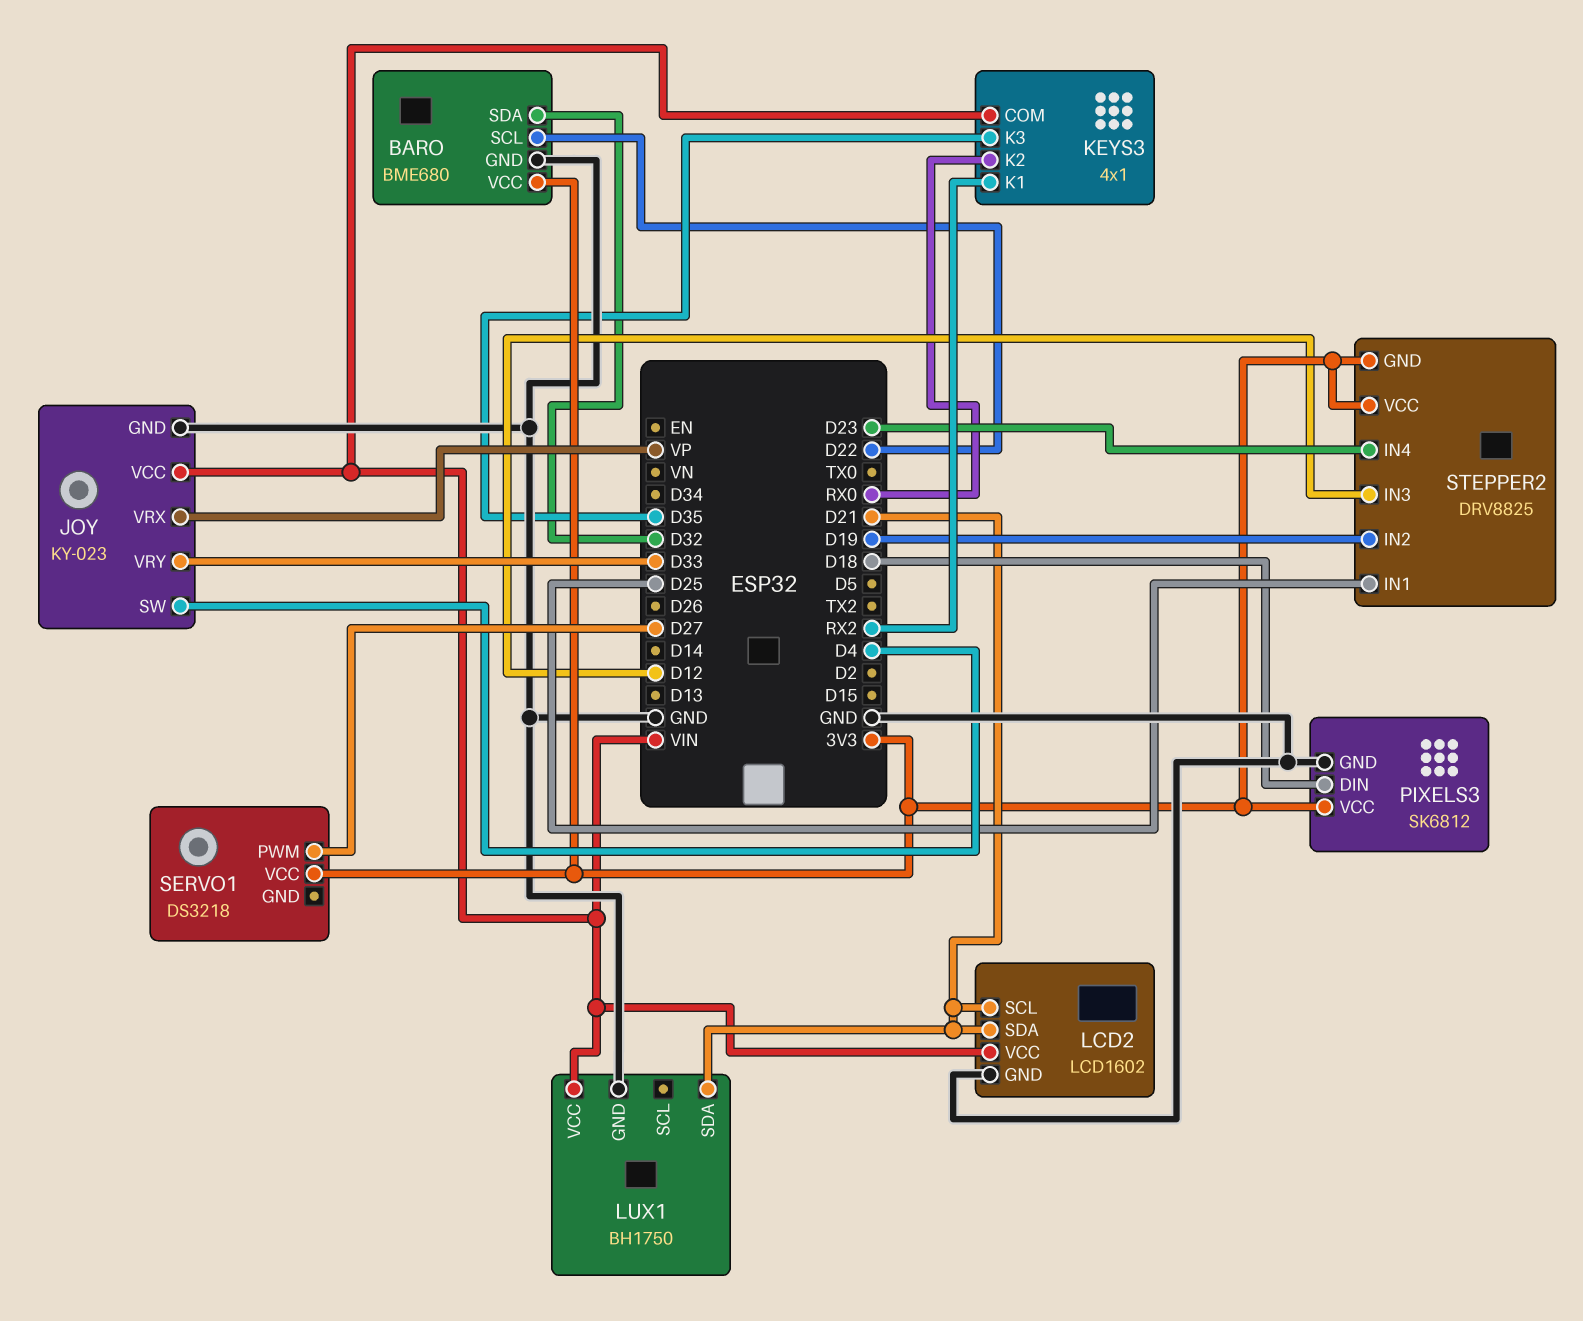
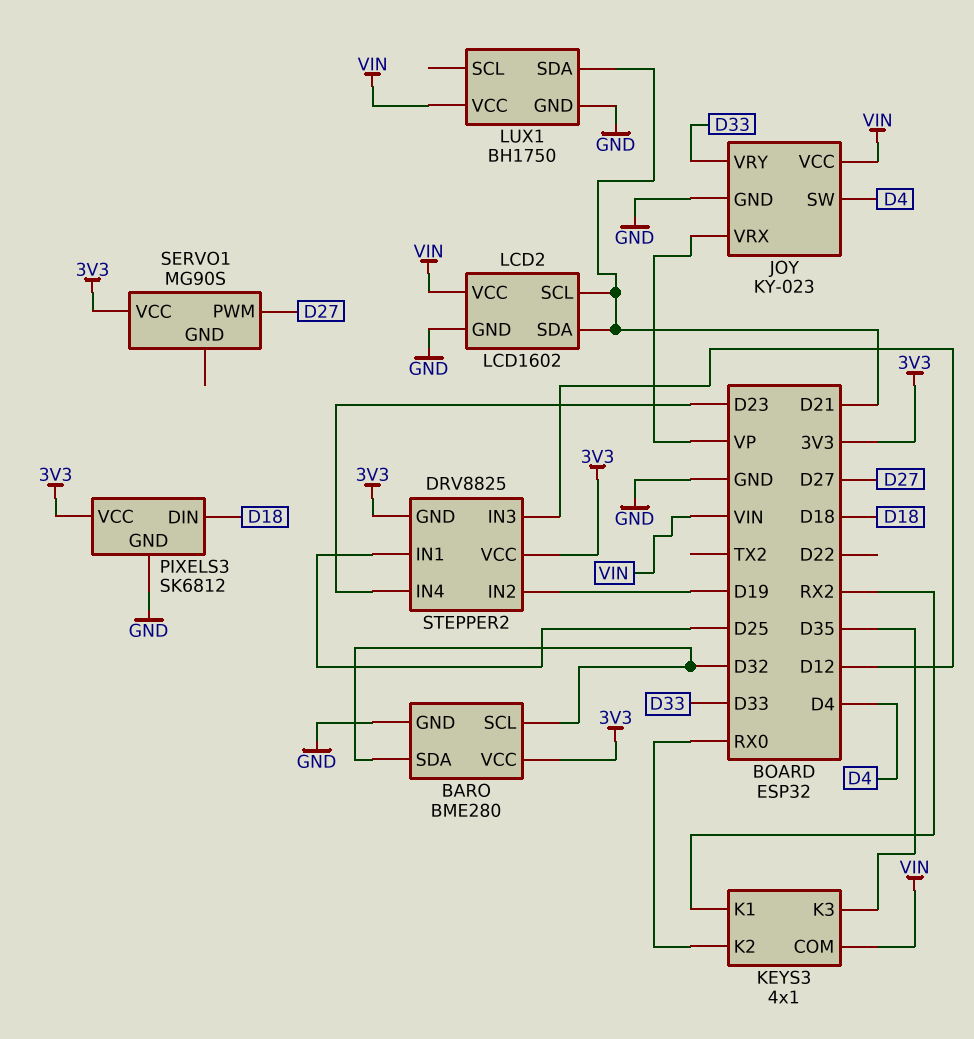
BARO: BME680 -> BME280
BARO pin SCL: D22 -> D32
SERVO1: DS3218 -> MG90S

